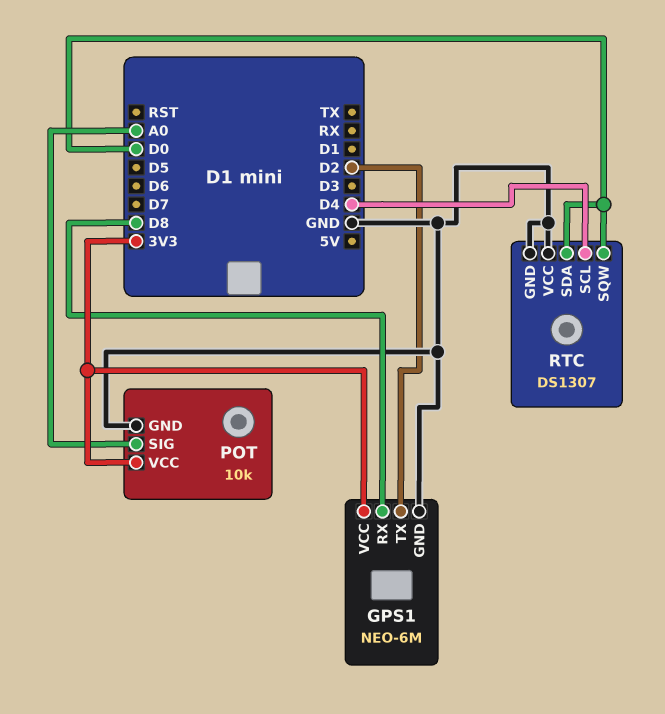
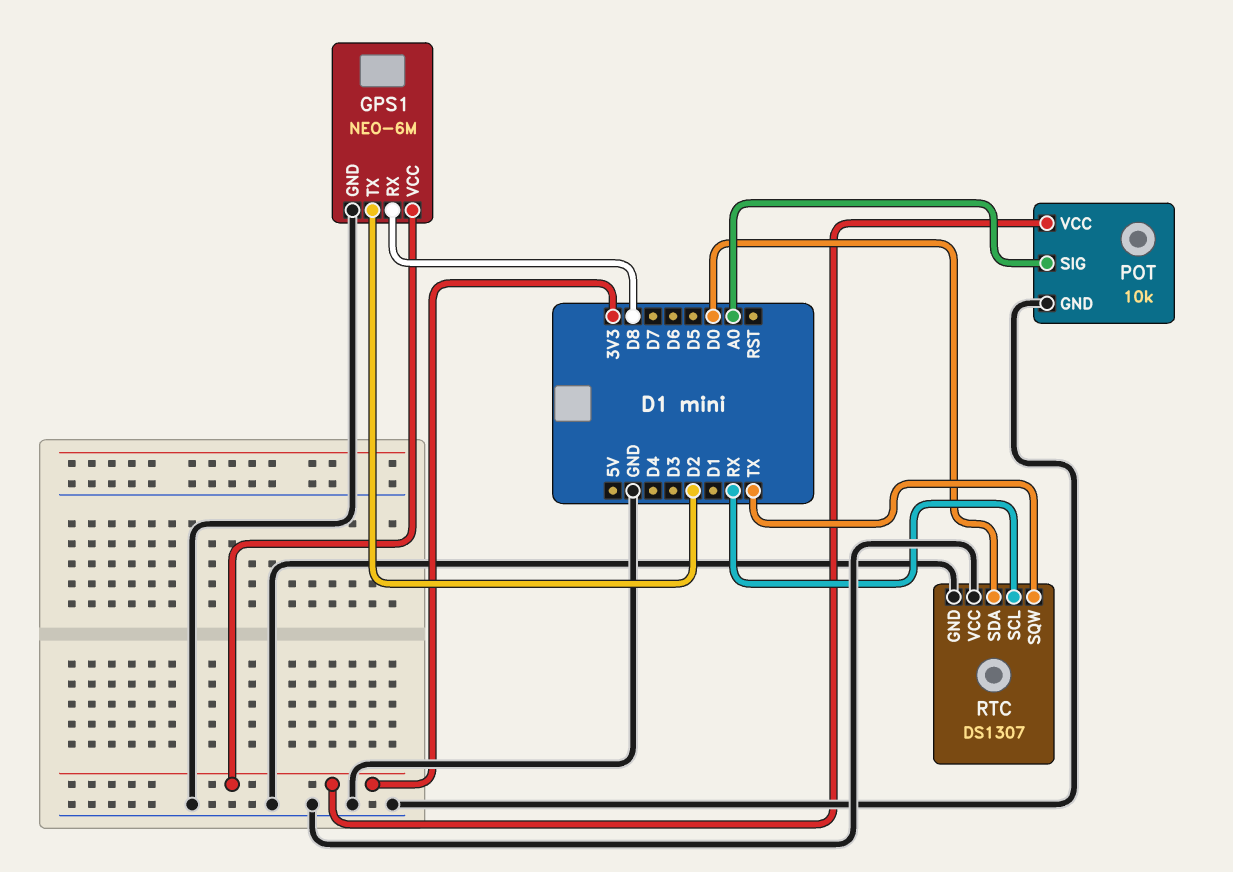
RTC pin SCL: D4 -> RX
RTC pin SQW: D0 -> TX

